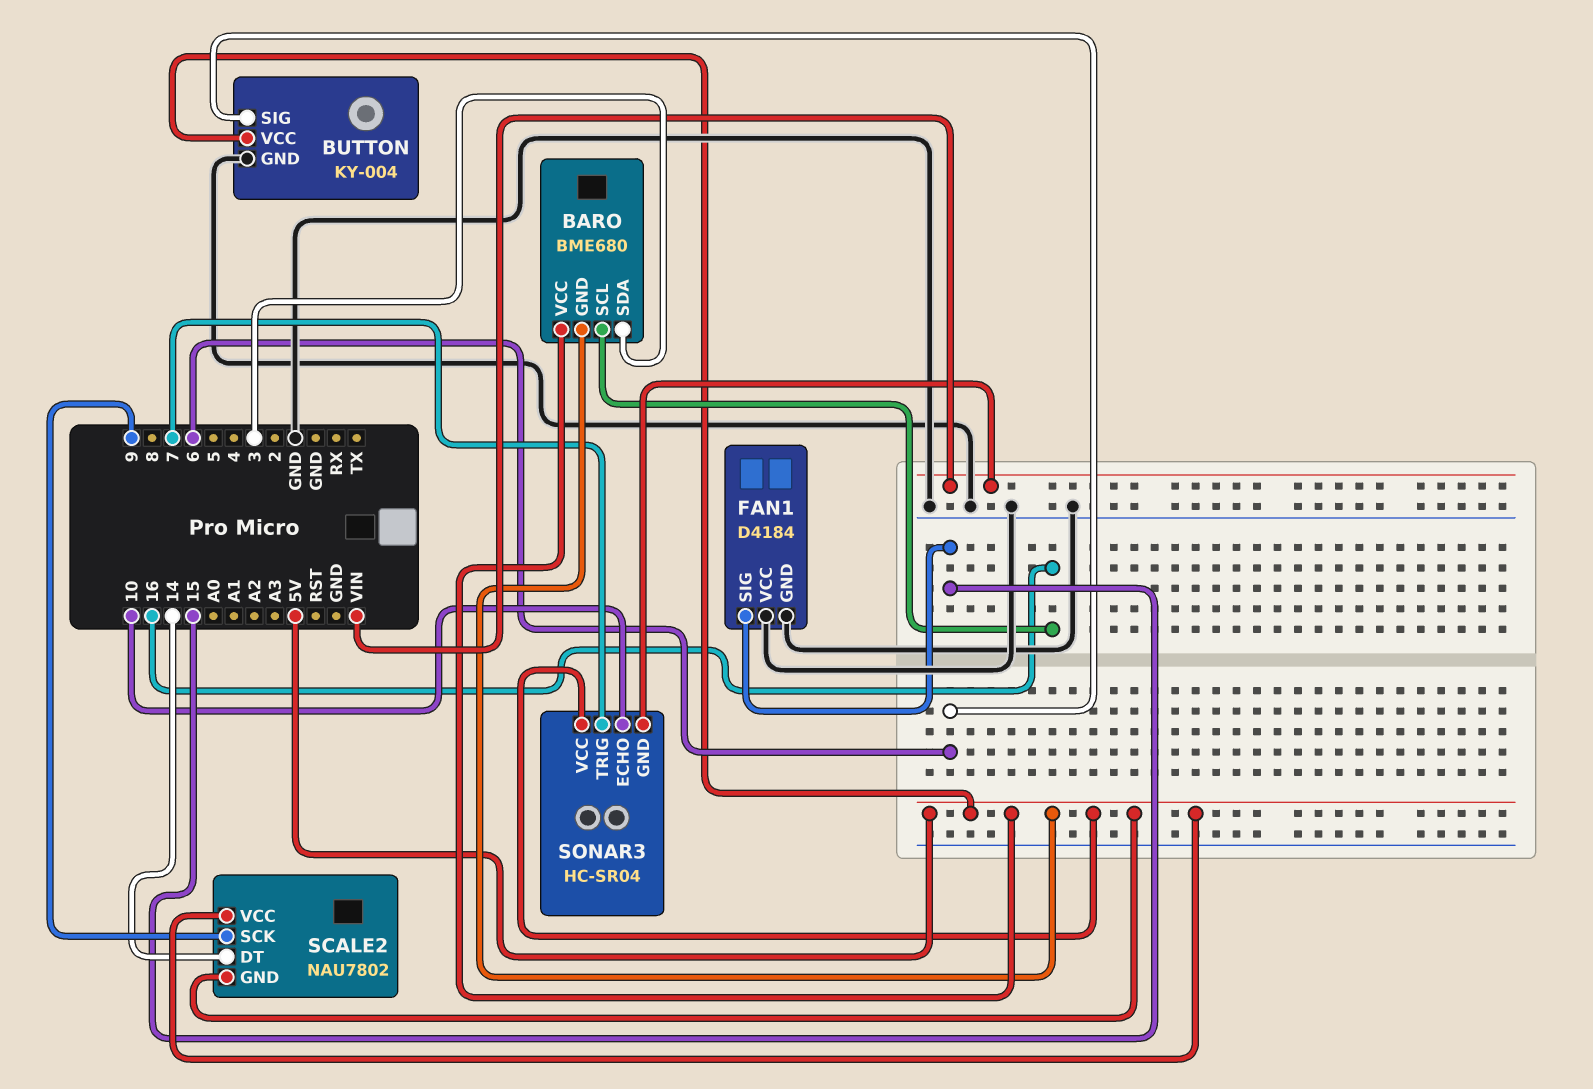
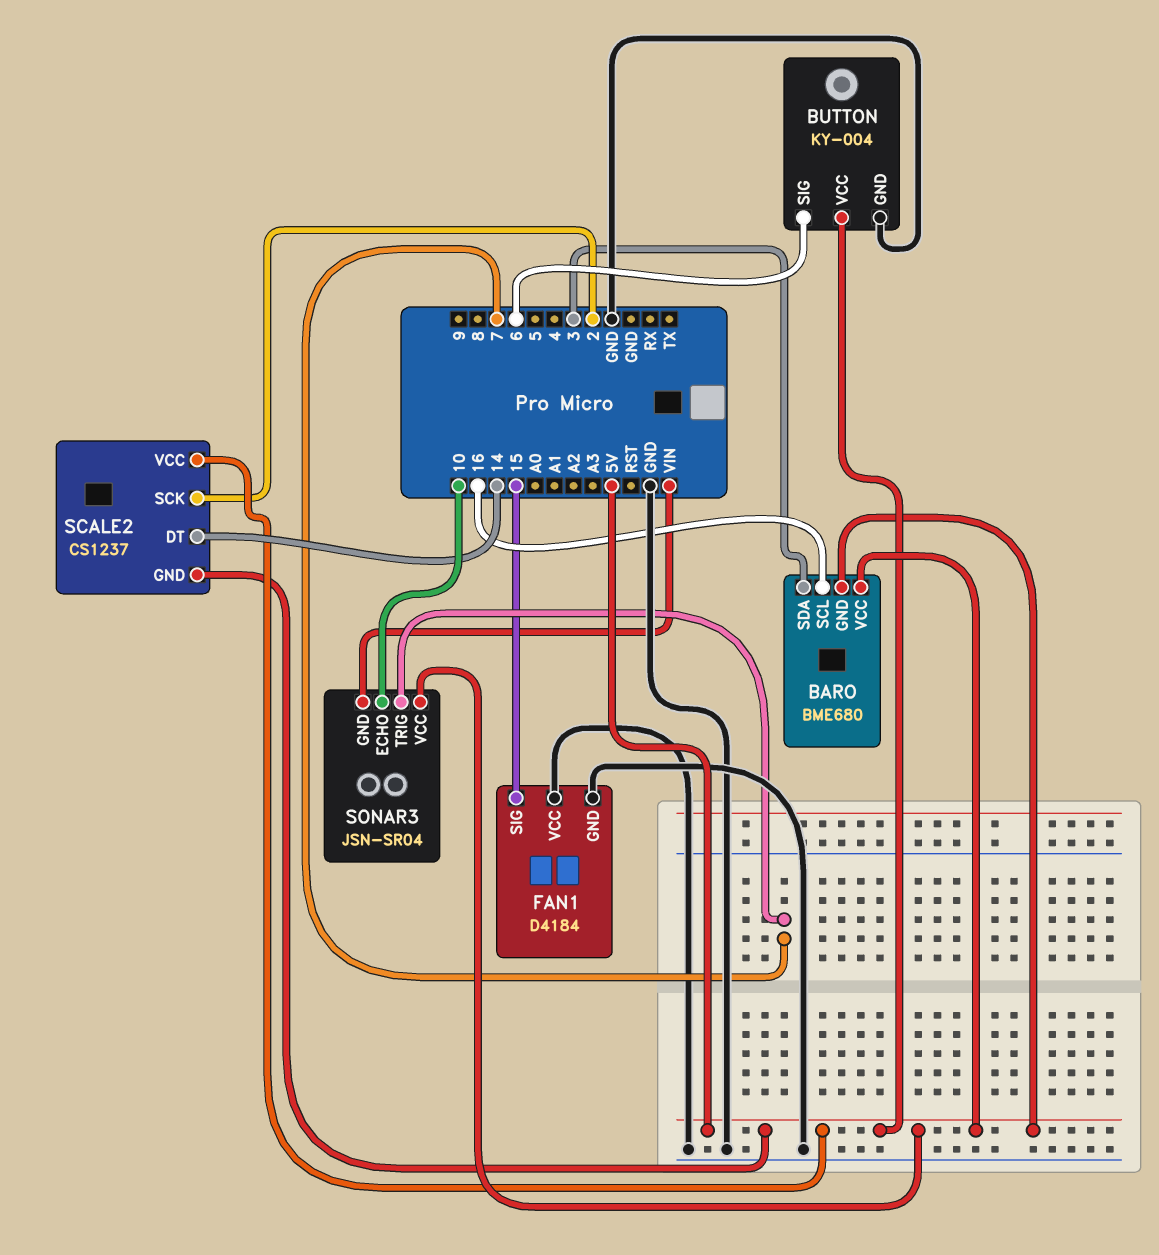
SCALE2: NAU7802 -> CS1237
SCALE2 pin SCK: 9 -> 2
SONAR3: HC-SR04 -> JSN-SR04

